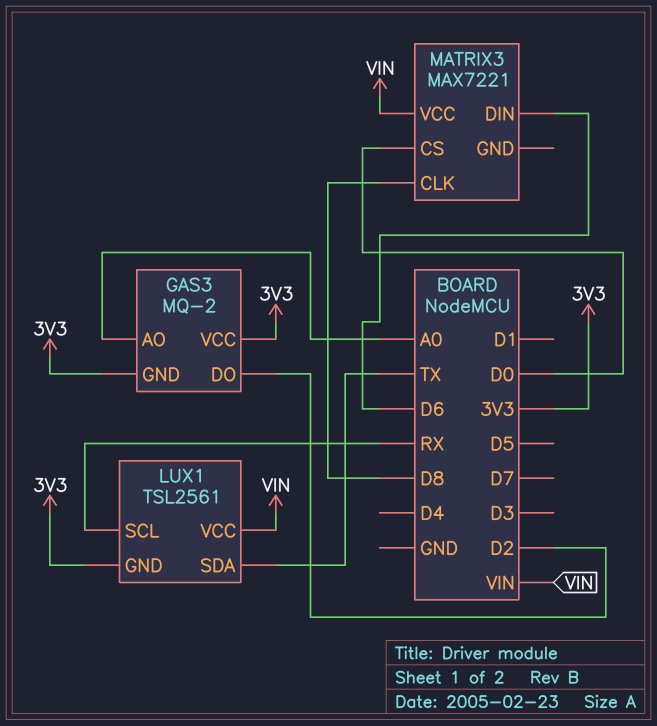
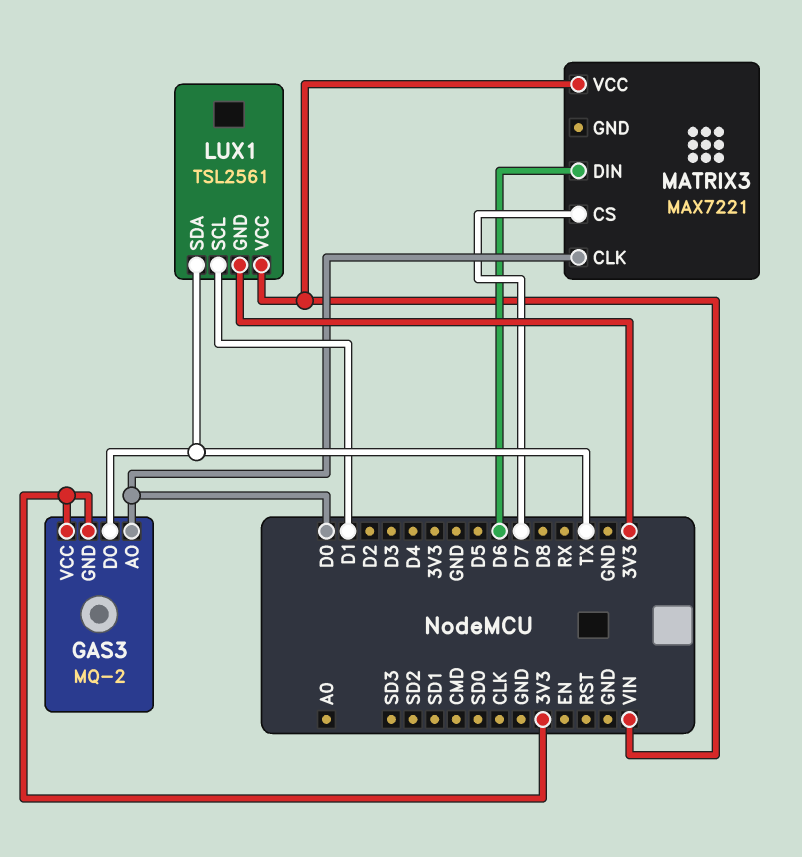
GAS3 pin AO: A0 -> D0
GAS3 pin DO: D2 -> TX
LUX1 pin SCL: RX -> D1
MATRIX3 pin CLK: D8 -> D0
MATRIX3 pin CS: D0 -> D7

